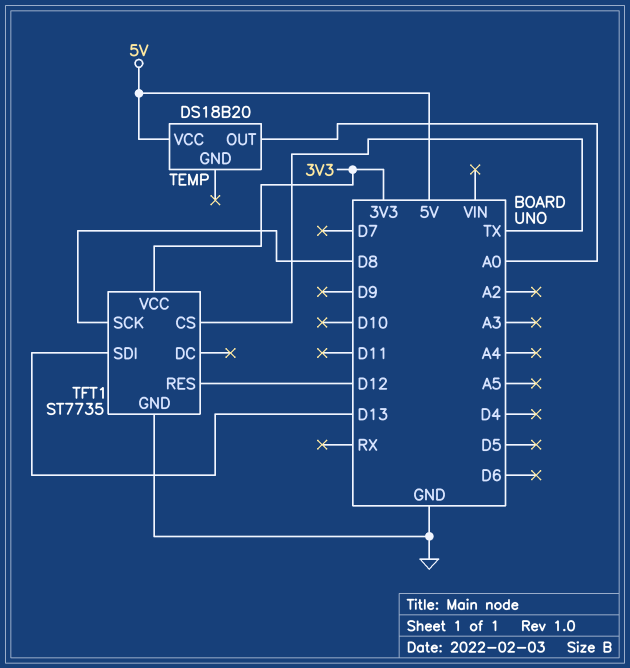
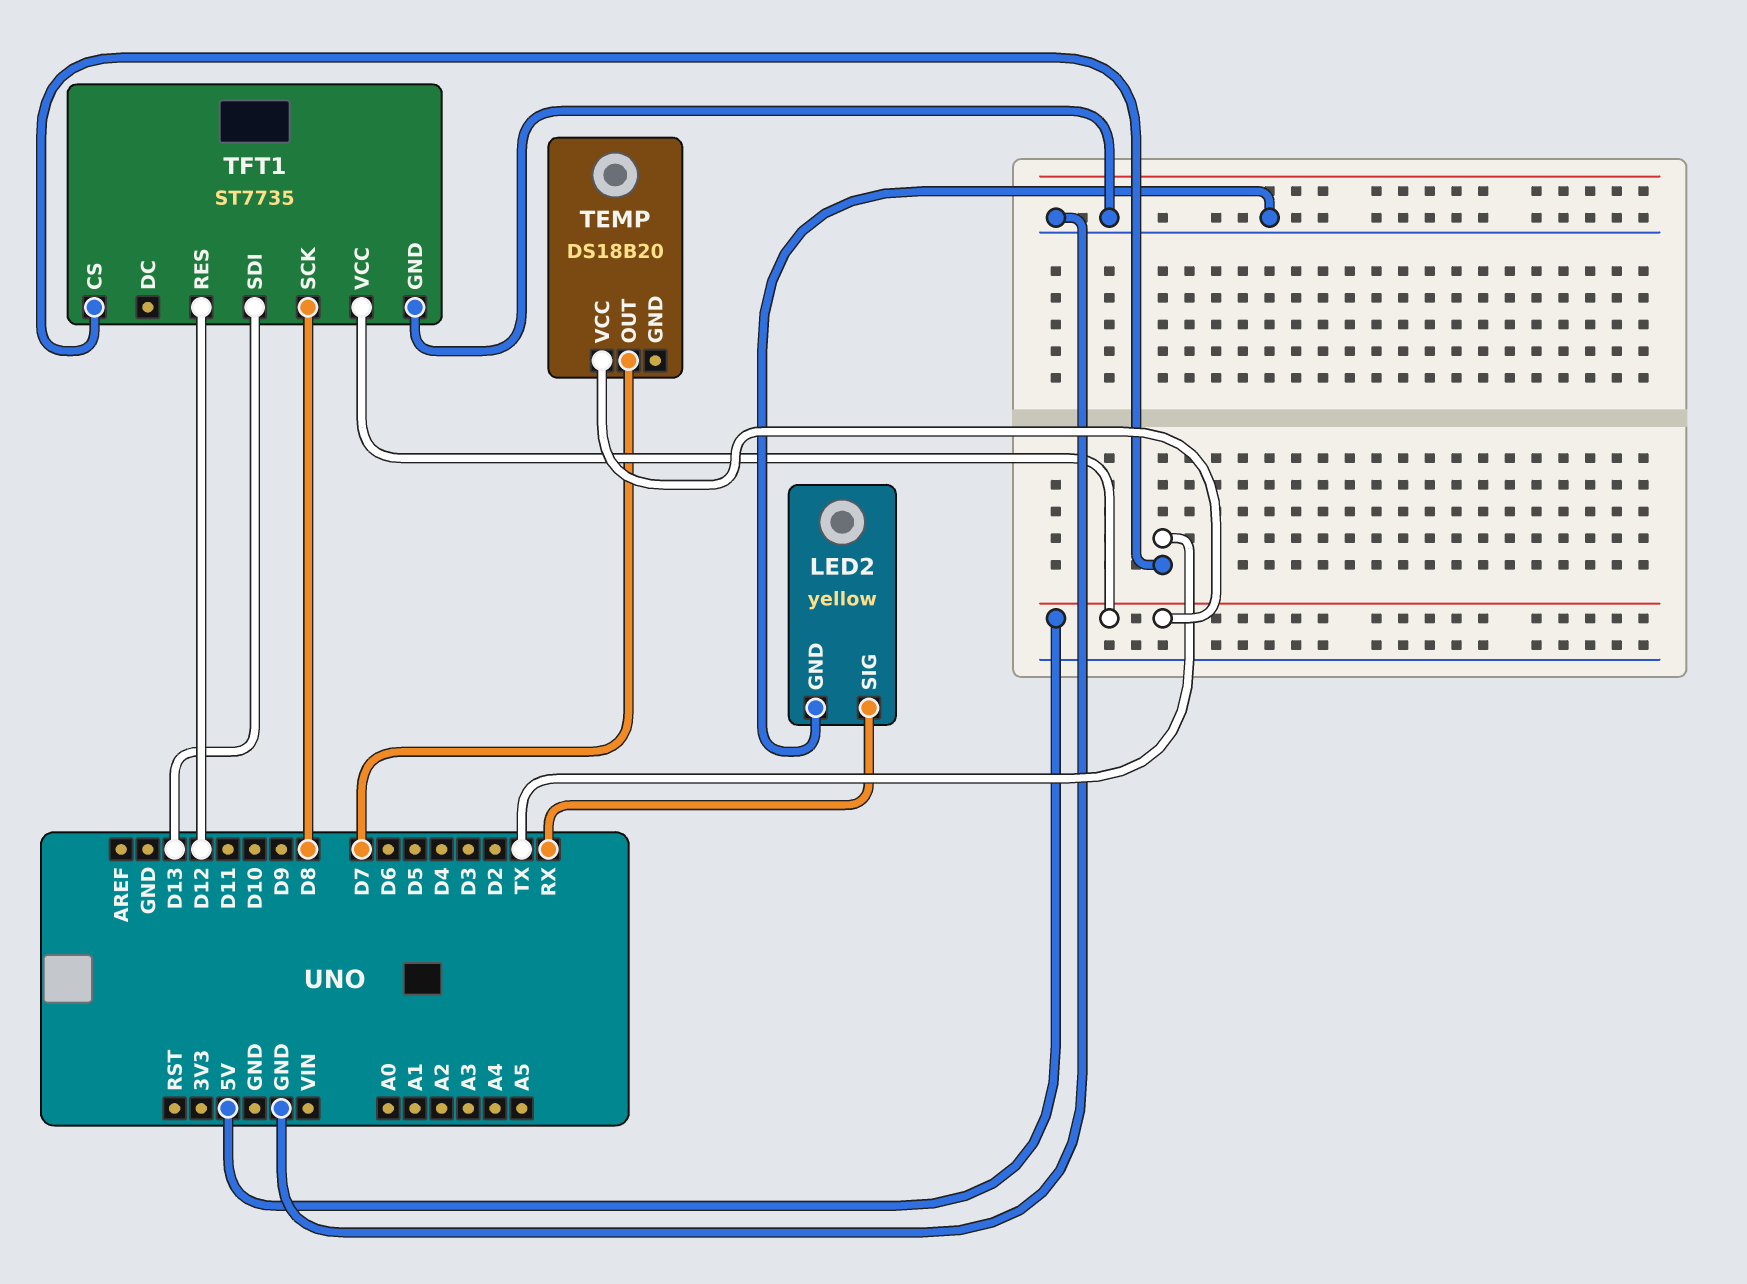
LED2: none -> yellow
LED2 pin GND: none -> GND
LED2 pin SIG: none -> RX
TEMP pin OUT: A0 -> D7
TFT1 pin VCC: 3V3 -> 5V

